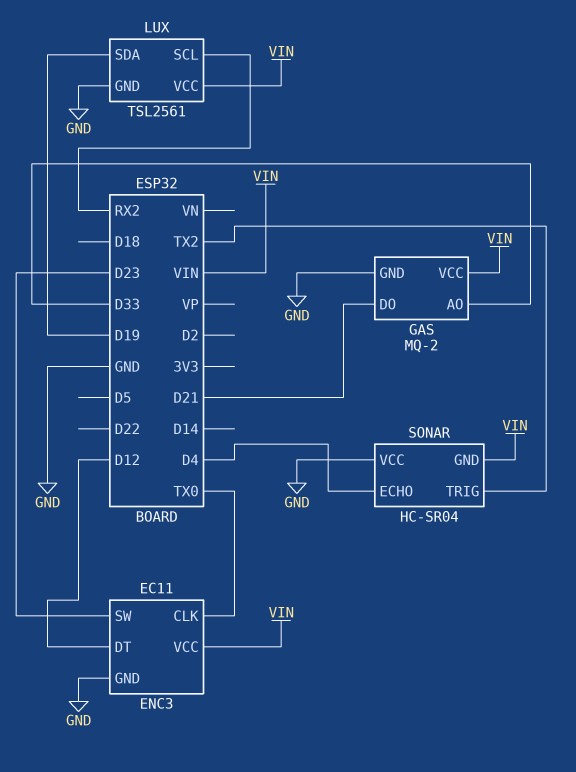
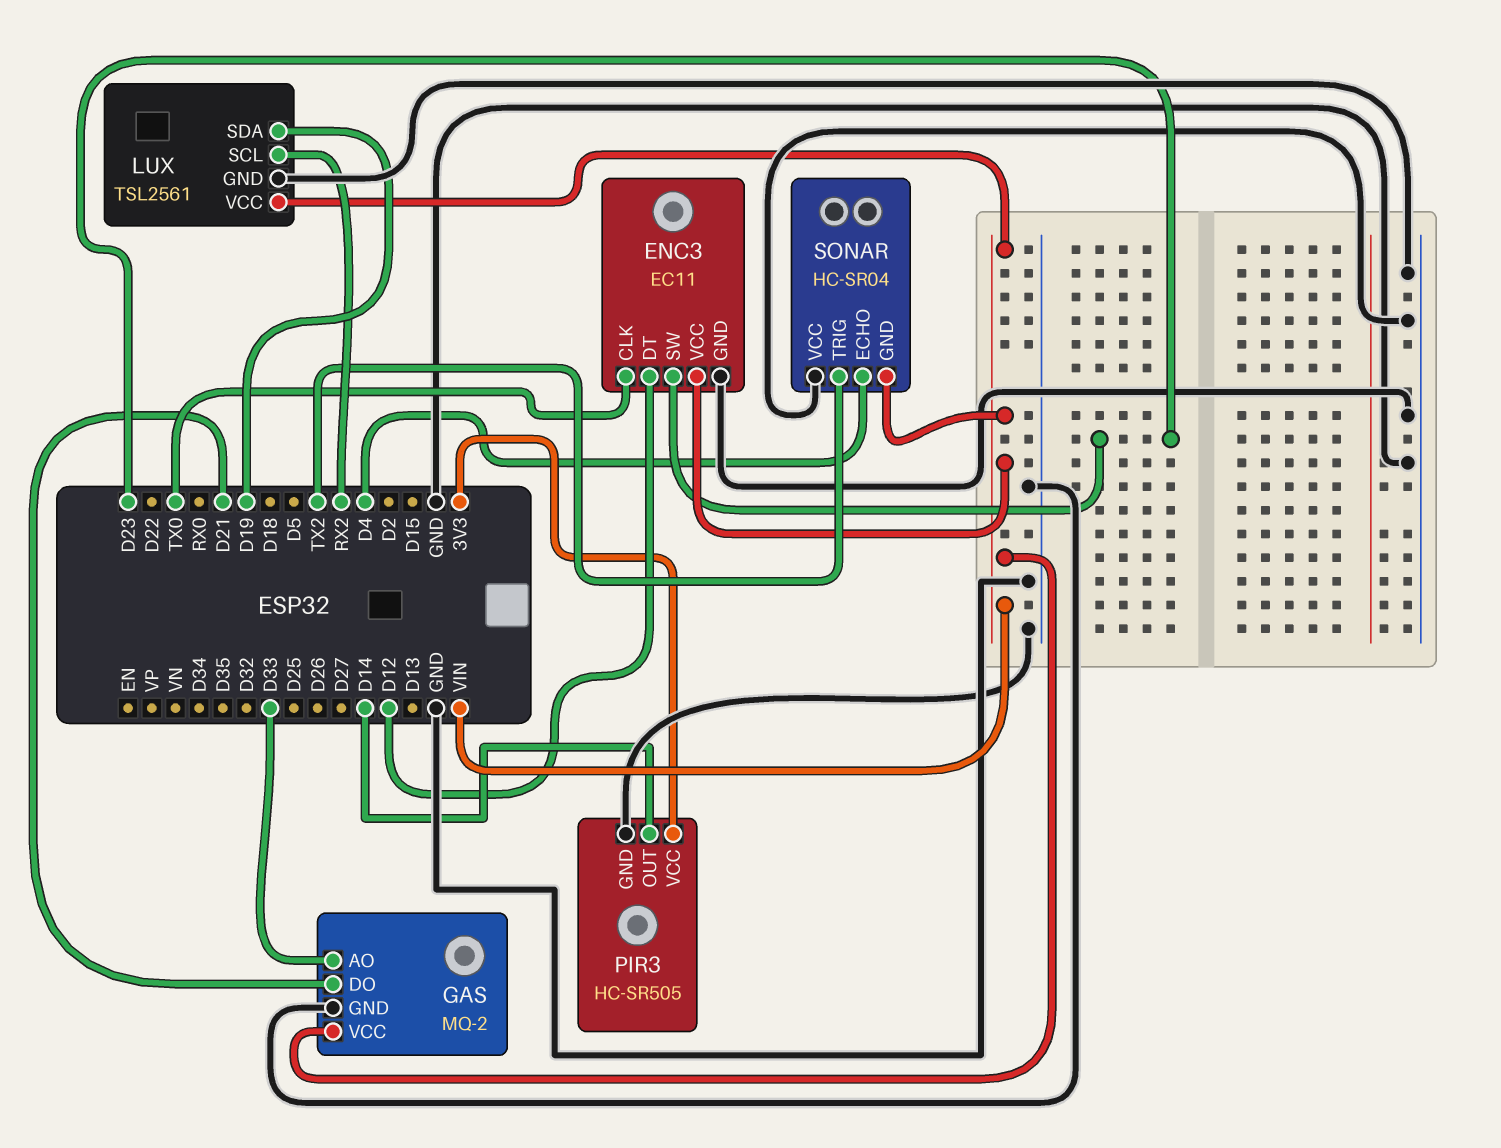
PIR3: none -> HC-SR505
PIR3 pin GND: none -> GND
PIR3 pin OUT: none -> D14
PIR3 pin VCC: none -> 3V3

